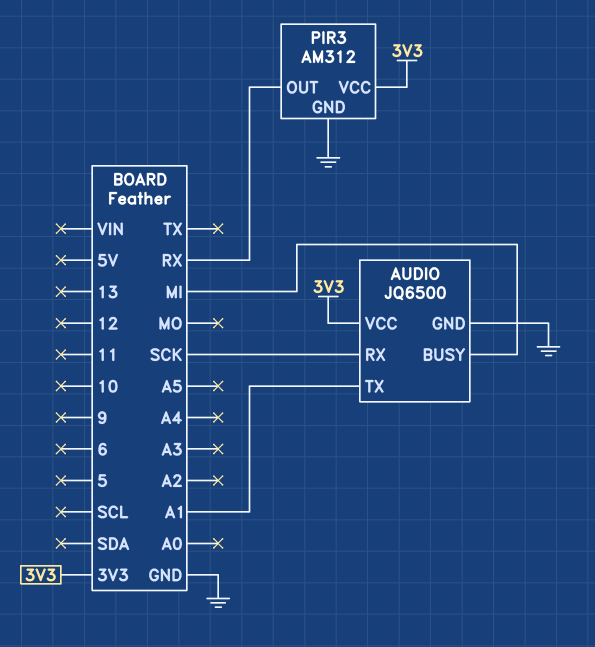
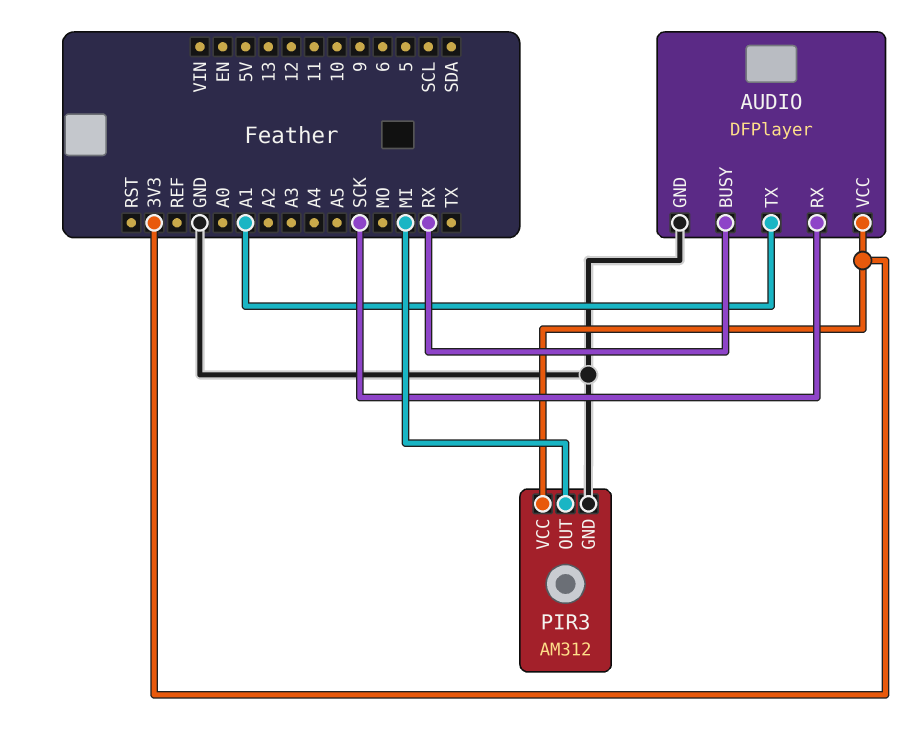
AUDIO: JQ6500 -> DFPlayer
AUDIO pin BUSY: MI -> RX
PIR3 pin OUT: RX -> MI

